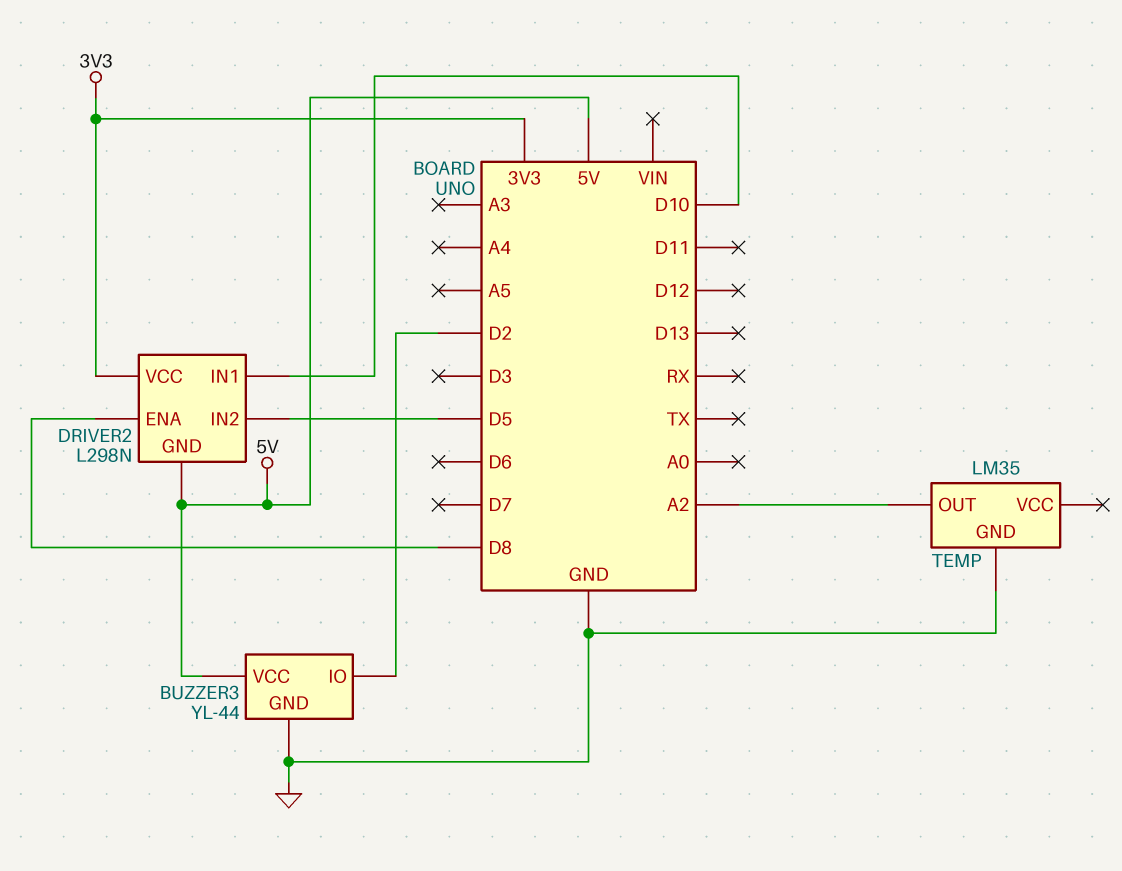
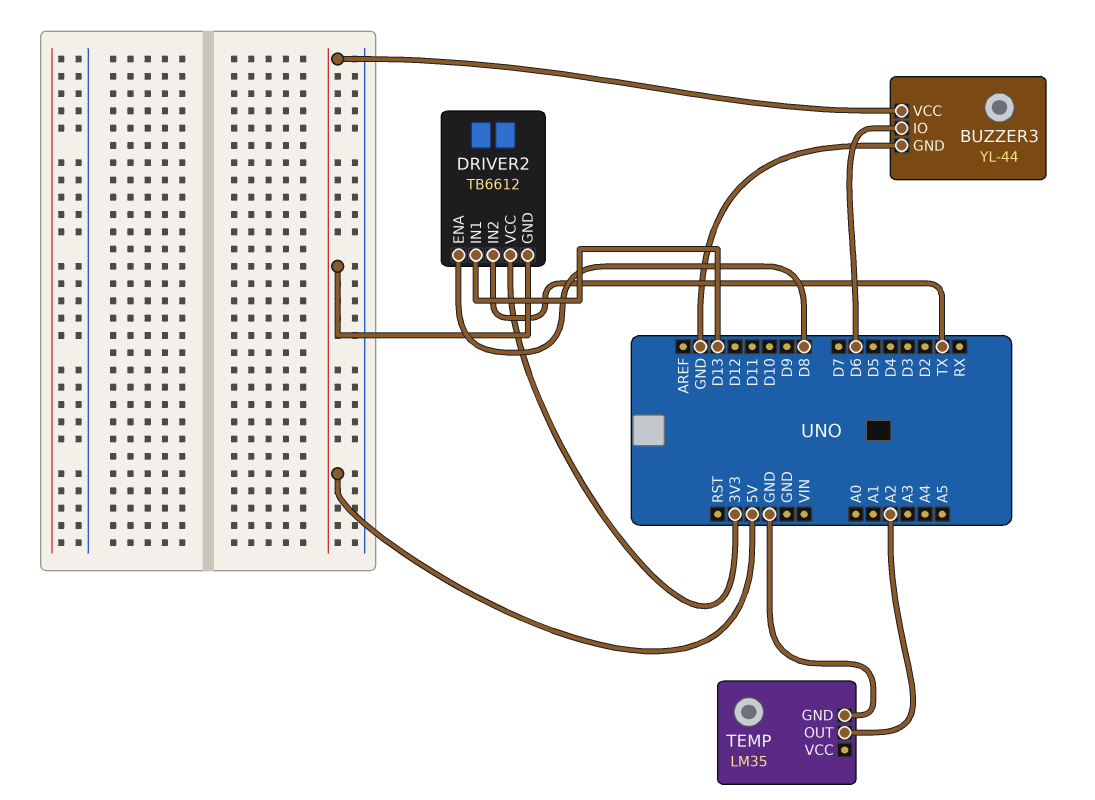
BUZZER3 pin IO: D2 -> D6
DRIVER2: L298N -> TB6612
DRIVER2 pin IN1: D10 -> D13
DRIVER2 pin IN2: D5 -> TX

